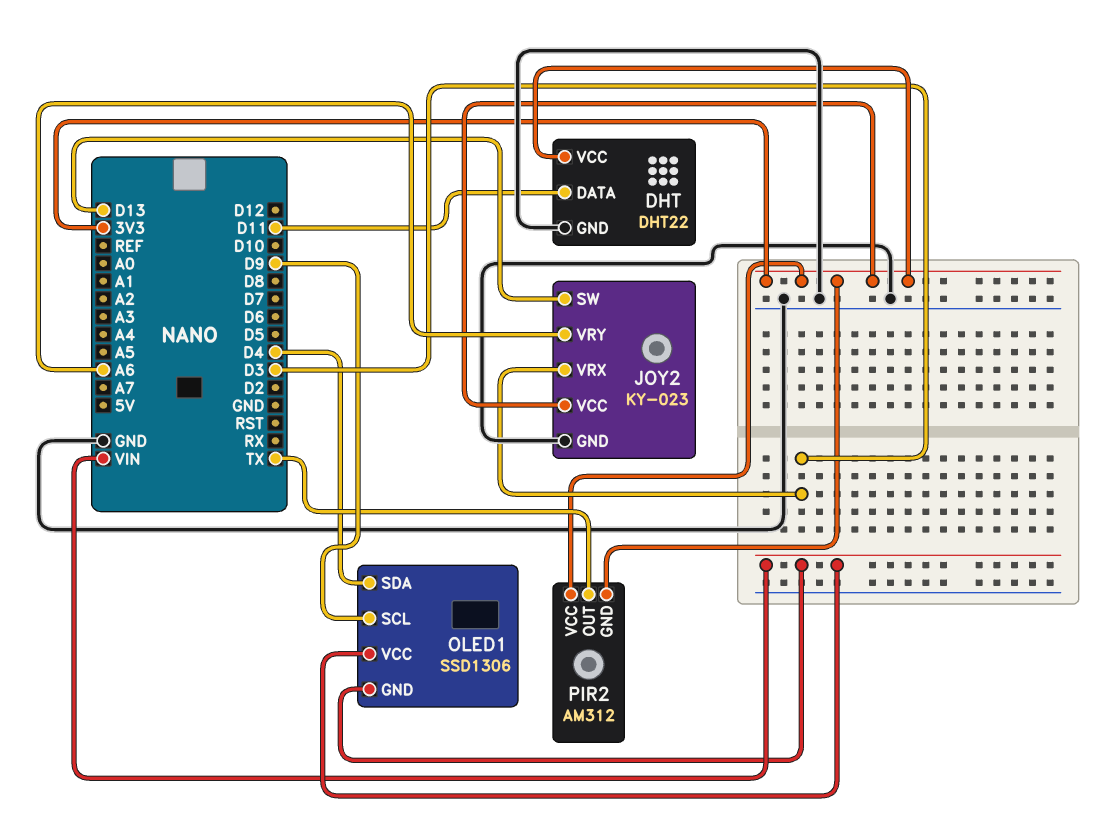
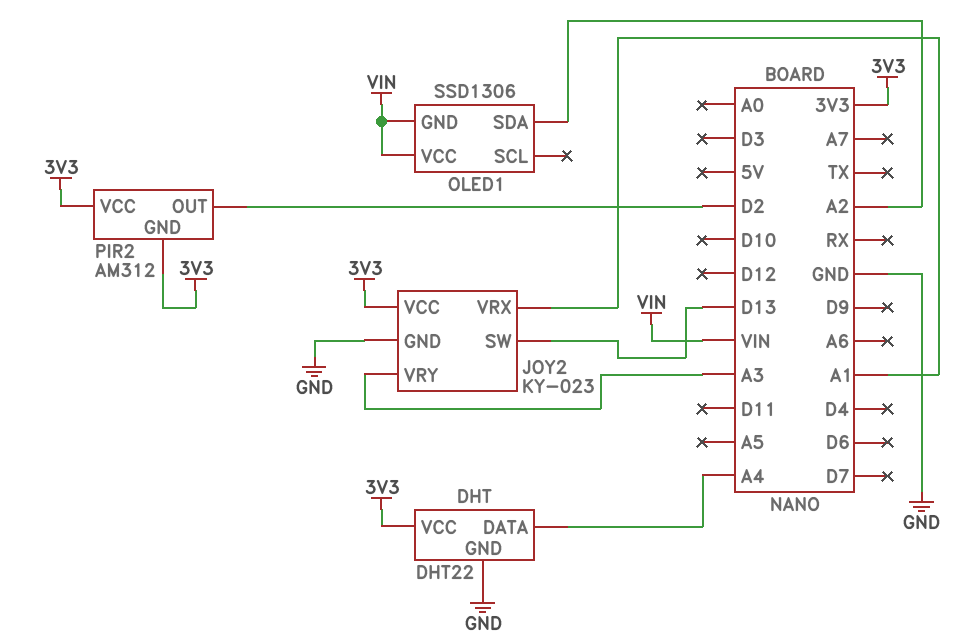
DHT pin DATA: D11 -> A4
JOY2 pin VRX: D3 -> A1
JOY2 pin VRY: A6 -> A3
OLED1 pin SCL: D9 -> none
OLED1 pin SDA: D4 -> A2
PIR2 pin OUT: TX -> D2

